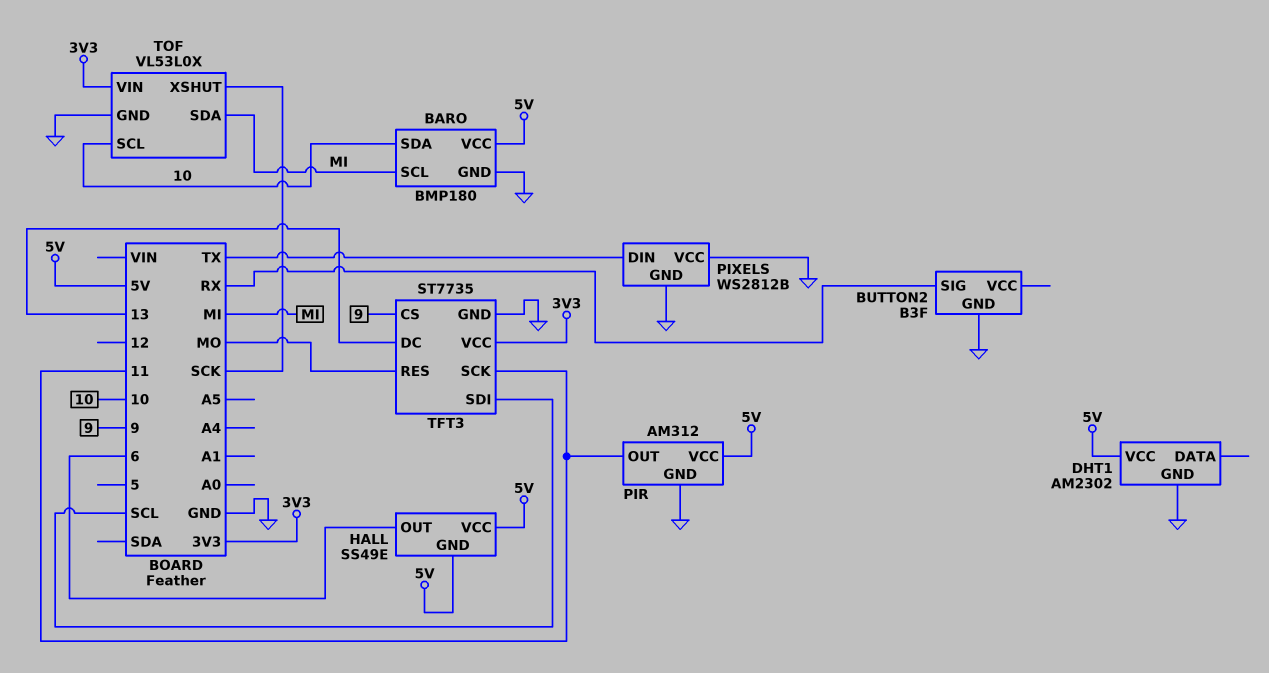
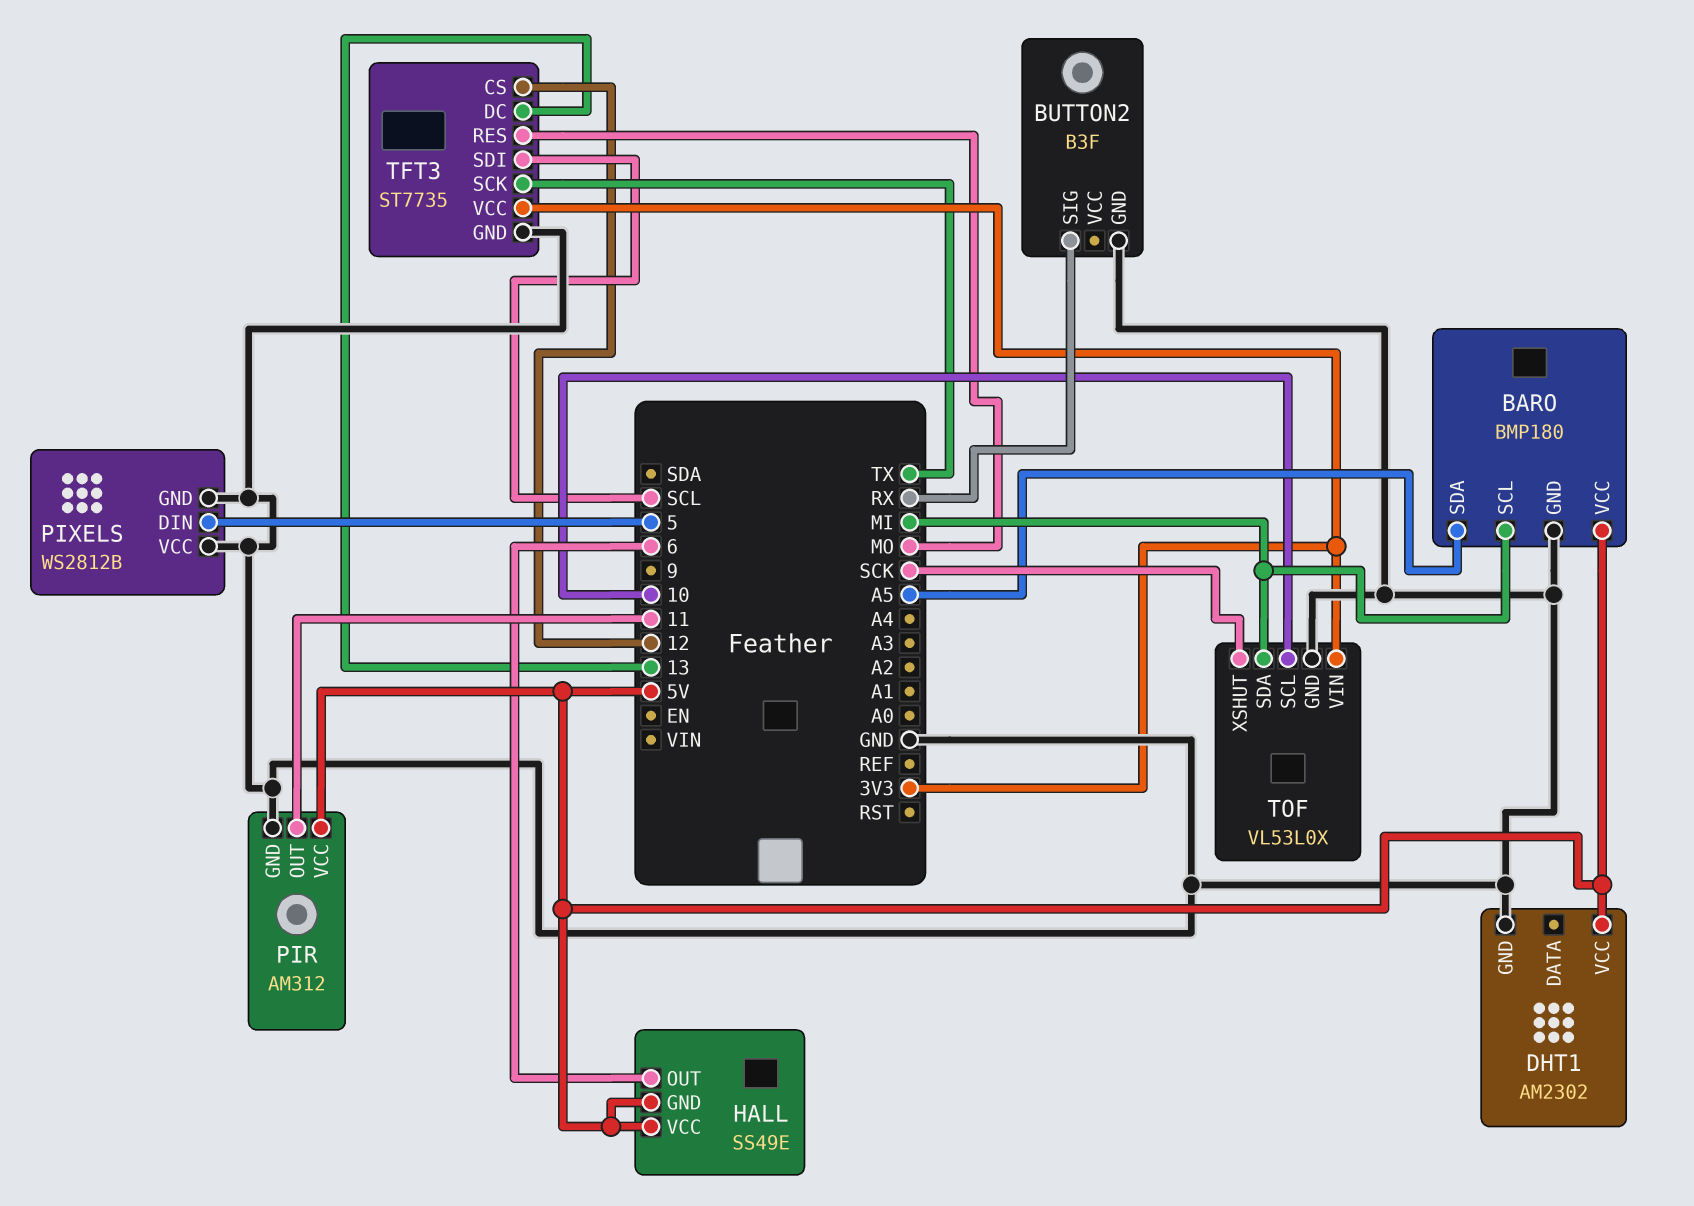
BARO pin SDA: 10 -> A5
PIXELS pin DIN: TX -> 5
TFT3 pin CS: 9 -> 12
TFT3 pin SCK: 11 -> TX

